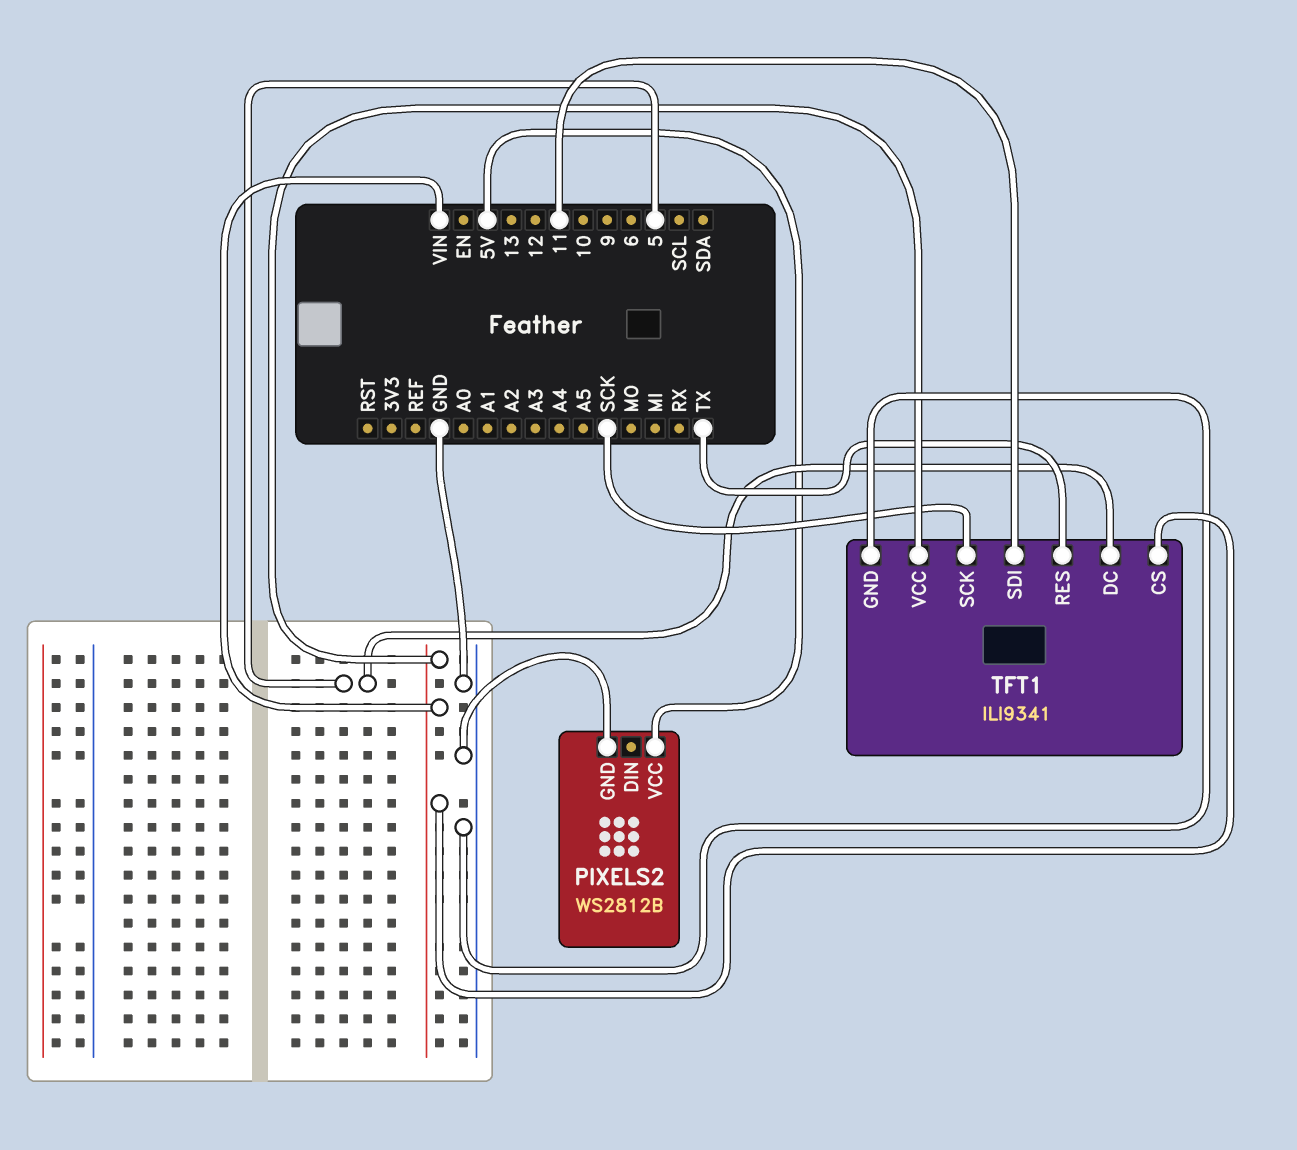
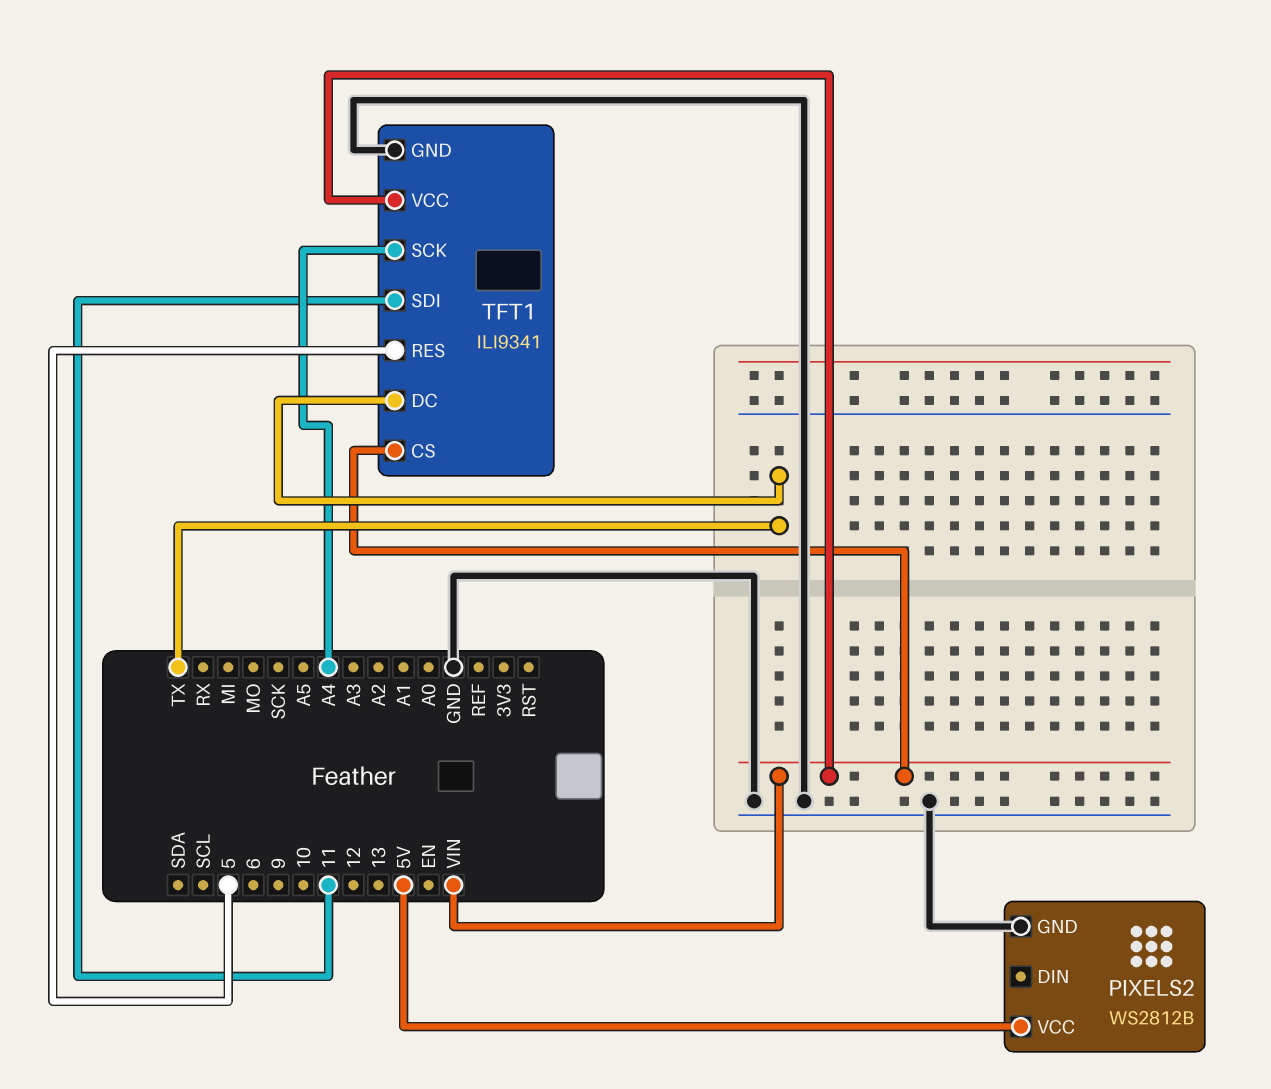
TFT1 pin DC: 5 -> TX
TFT1 pin RES: TX -> 5
TFT1 pin SCK: SCK -> A4

